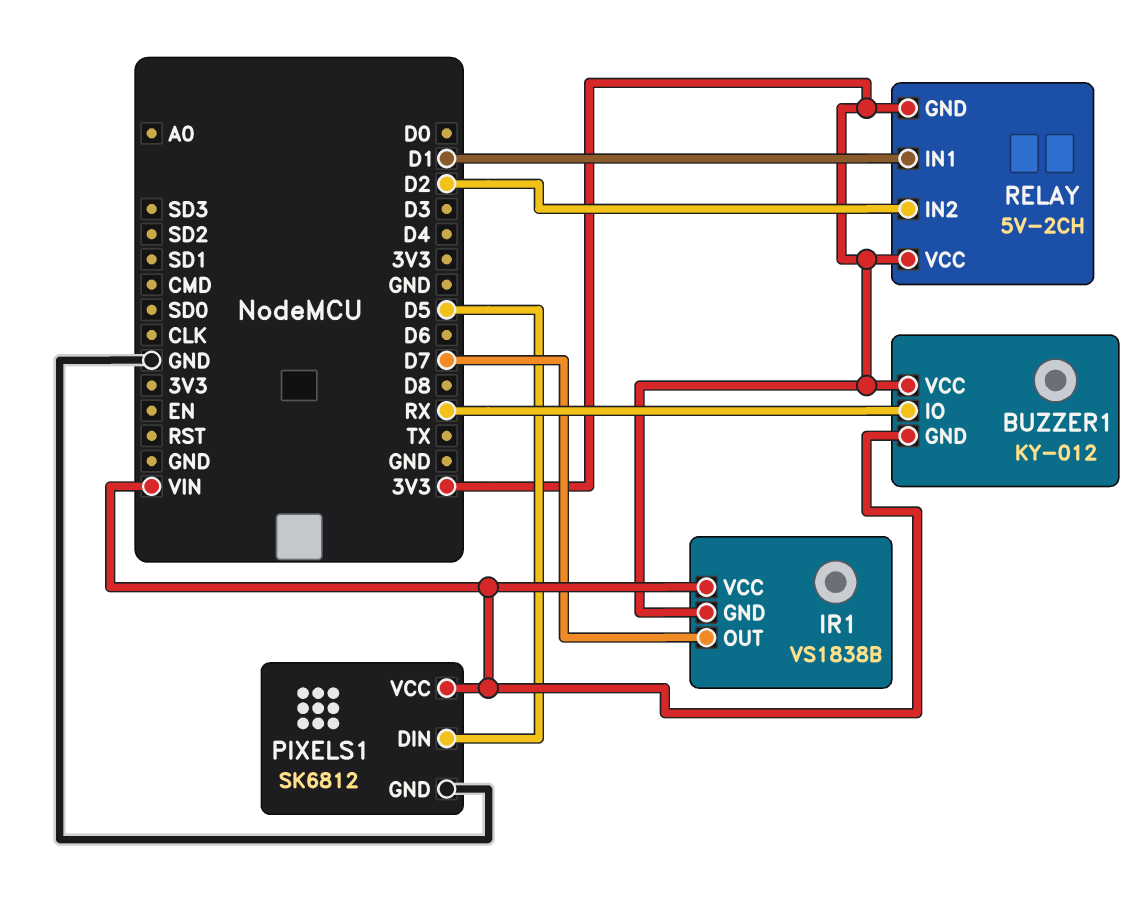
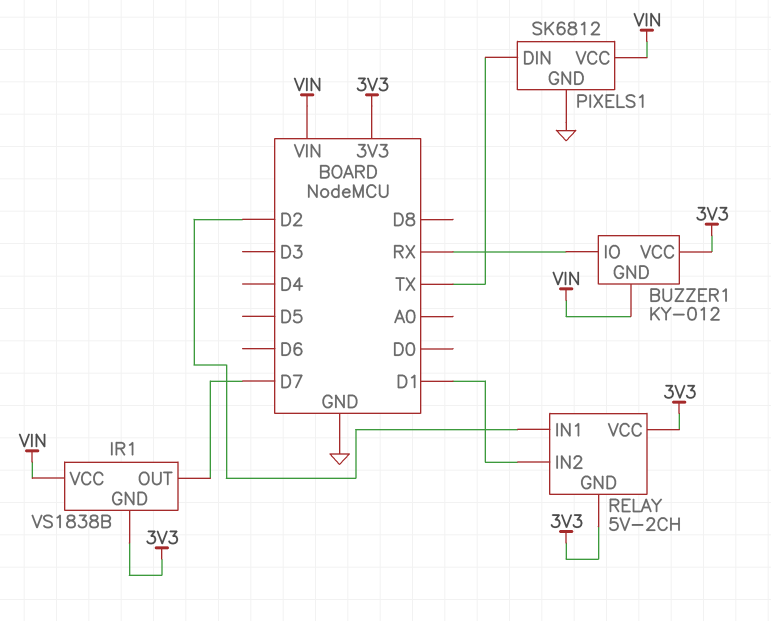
PIXELS1 pin DIN: D5 -> TX
RELAY pin IN1: D1 -> D2
RELAY pin IN2: D2 -> D1

